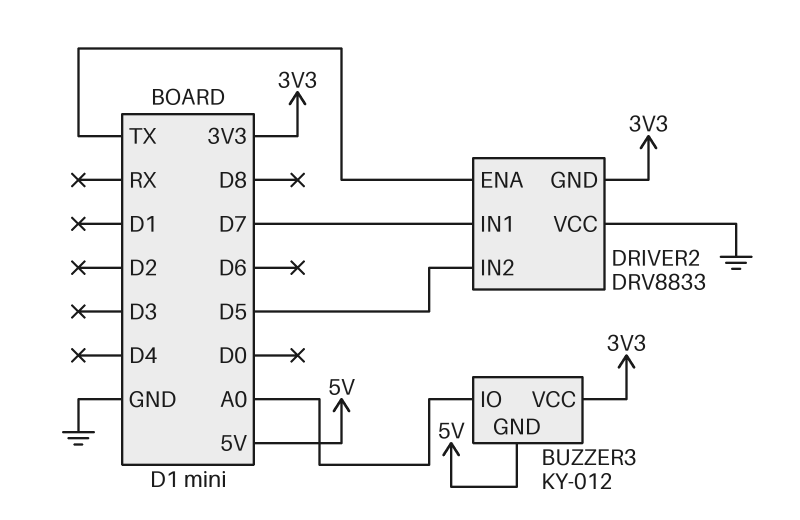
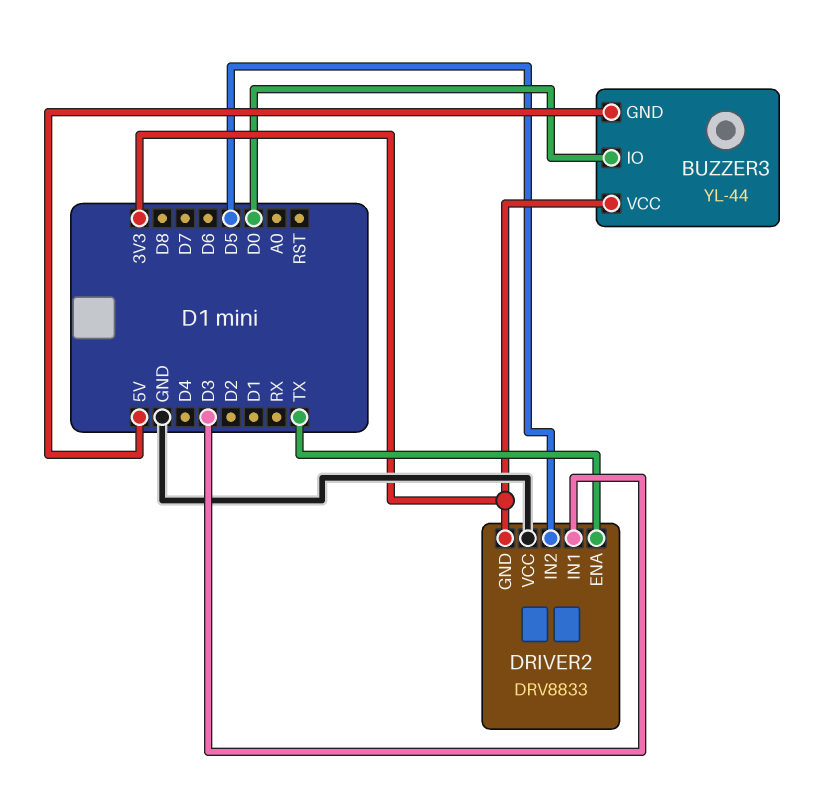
BUZZER3: KY-012 -> YL-44
BUZZER3 pin IO: A0 -> D0
DRIVER2 pin IN1: D7 -> D3

